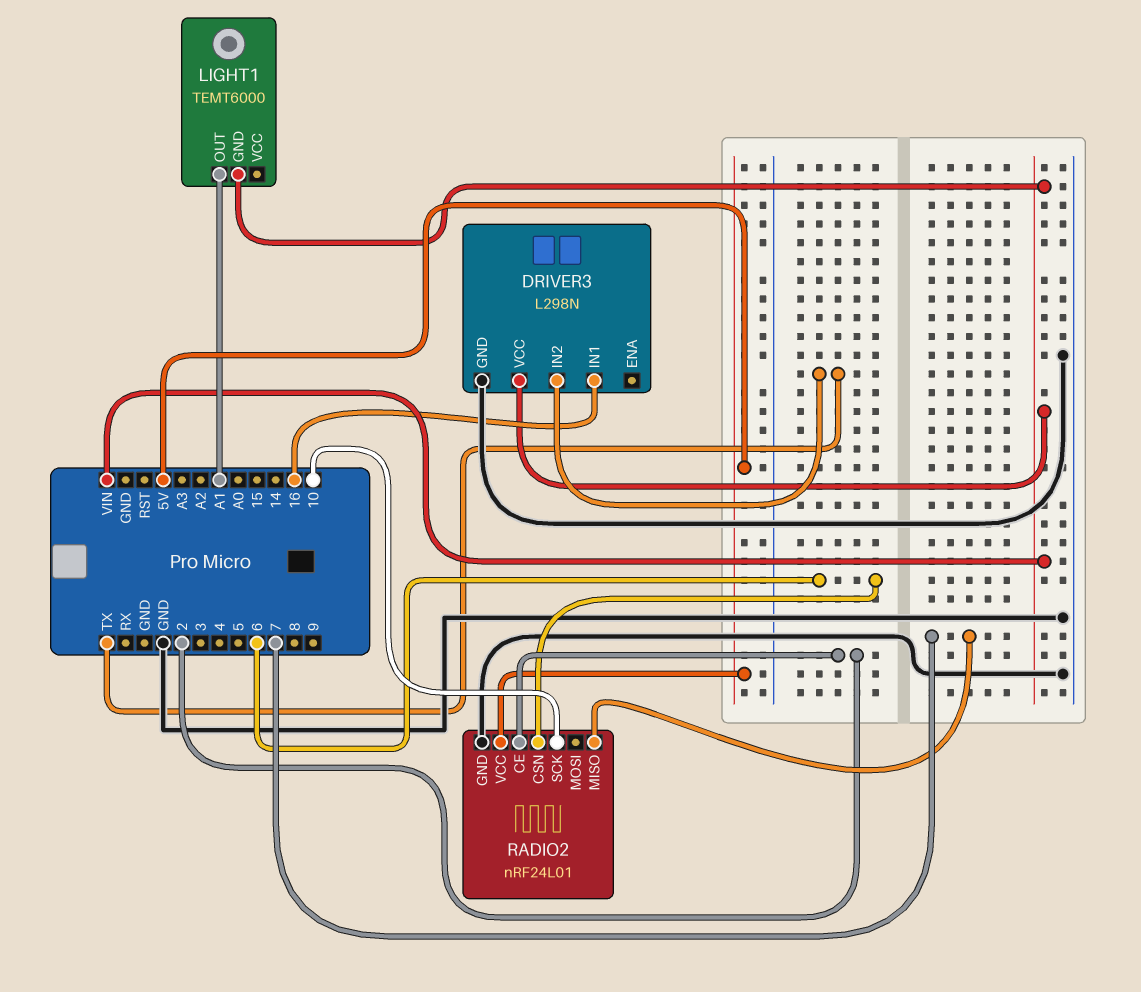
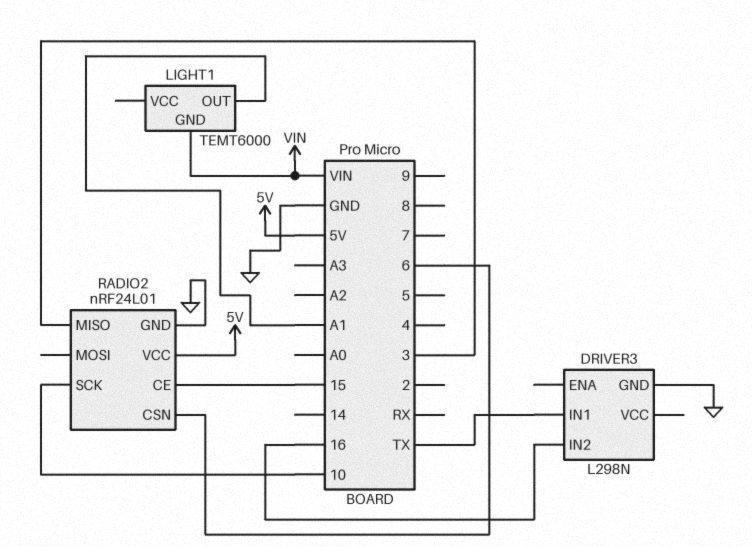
DRIVER3 pin IN1: 16 -> TX
DRIVER3 pin IN2: TX -> 16
DRIVER3 pin VCC: VIN -> none
RADIO2 pin CE: 2 -> 15
RADIO2 pin MISO: 7 -> 3

